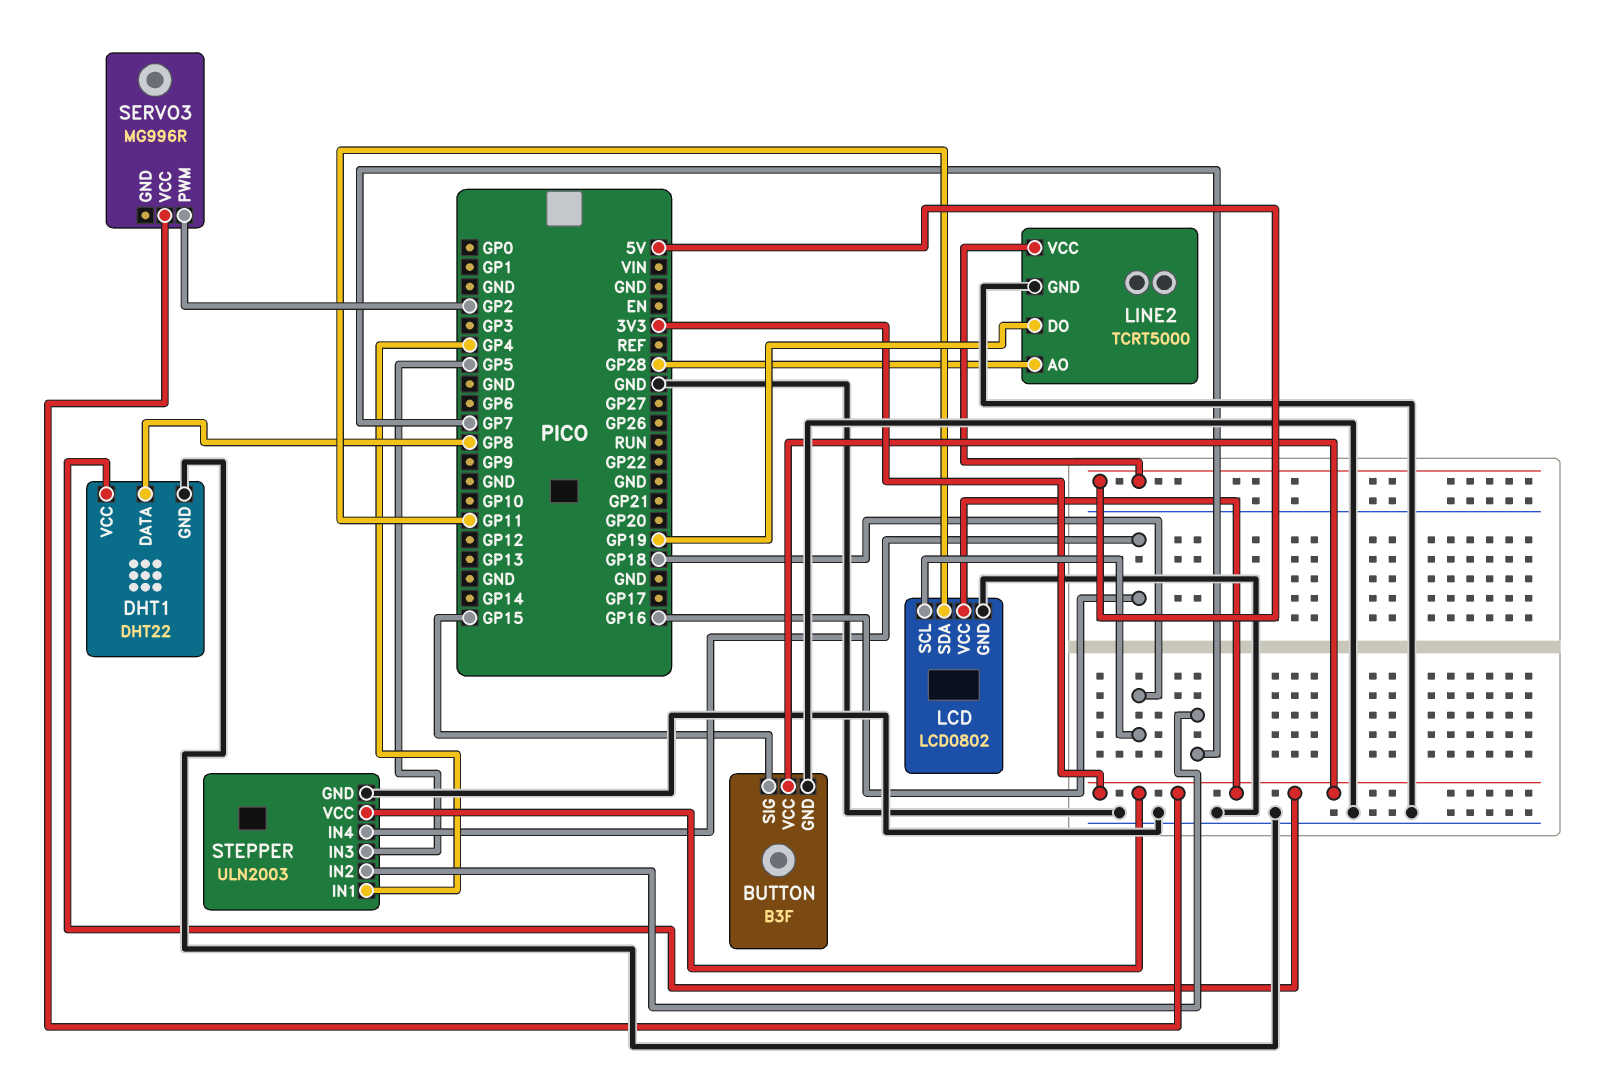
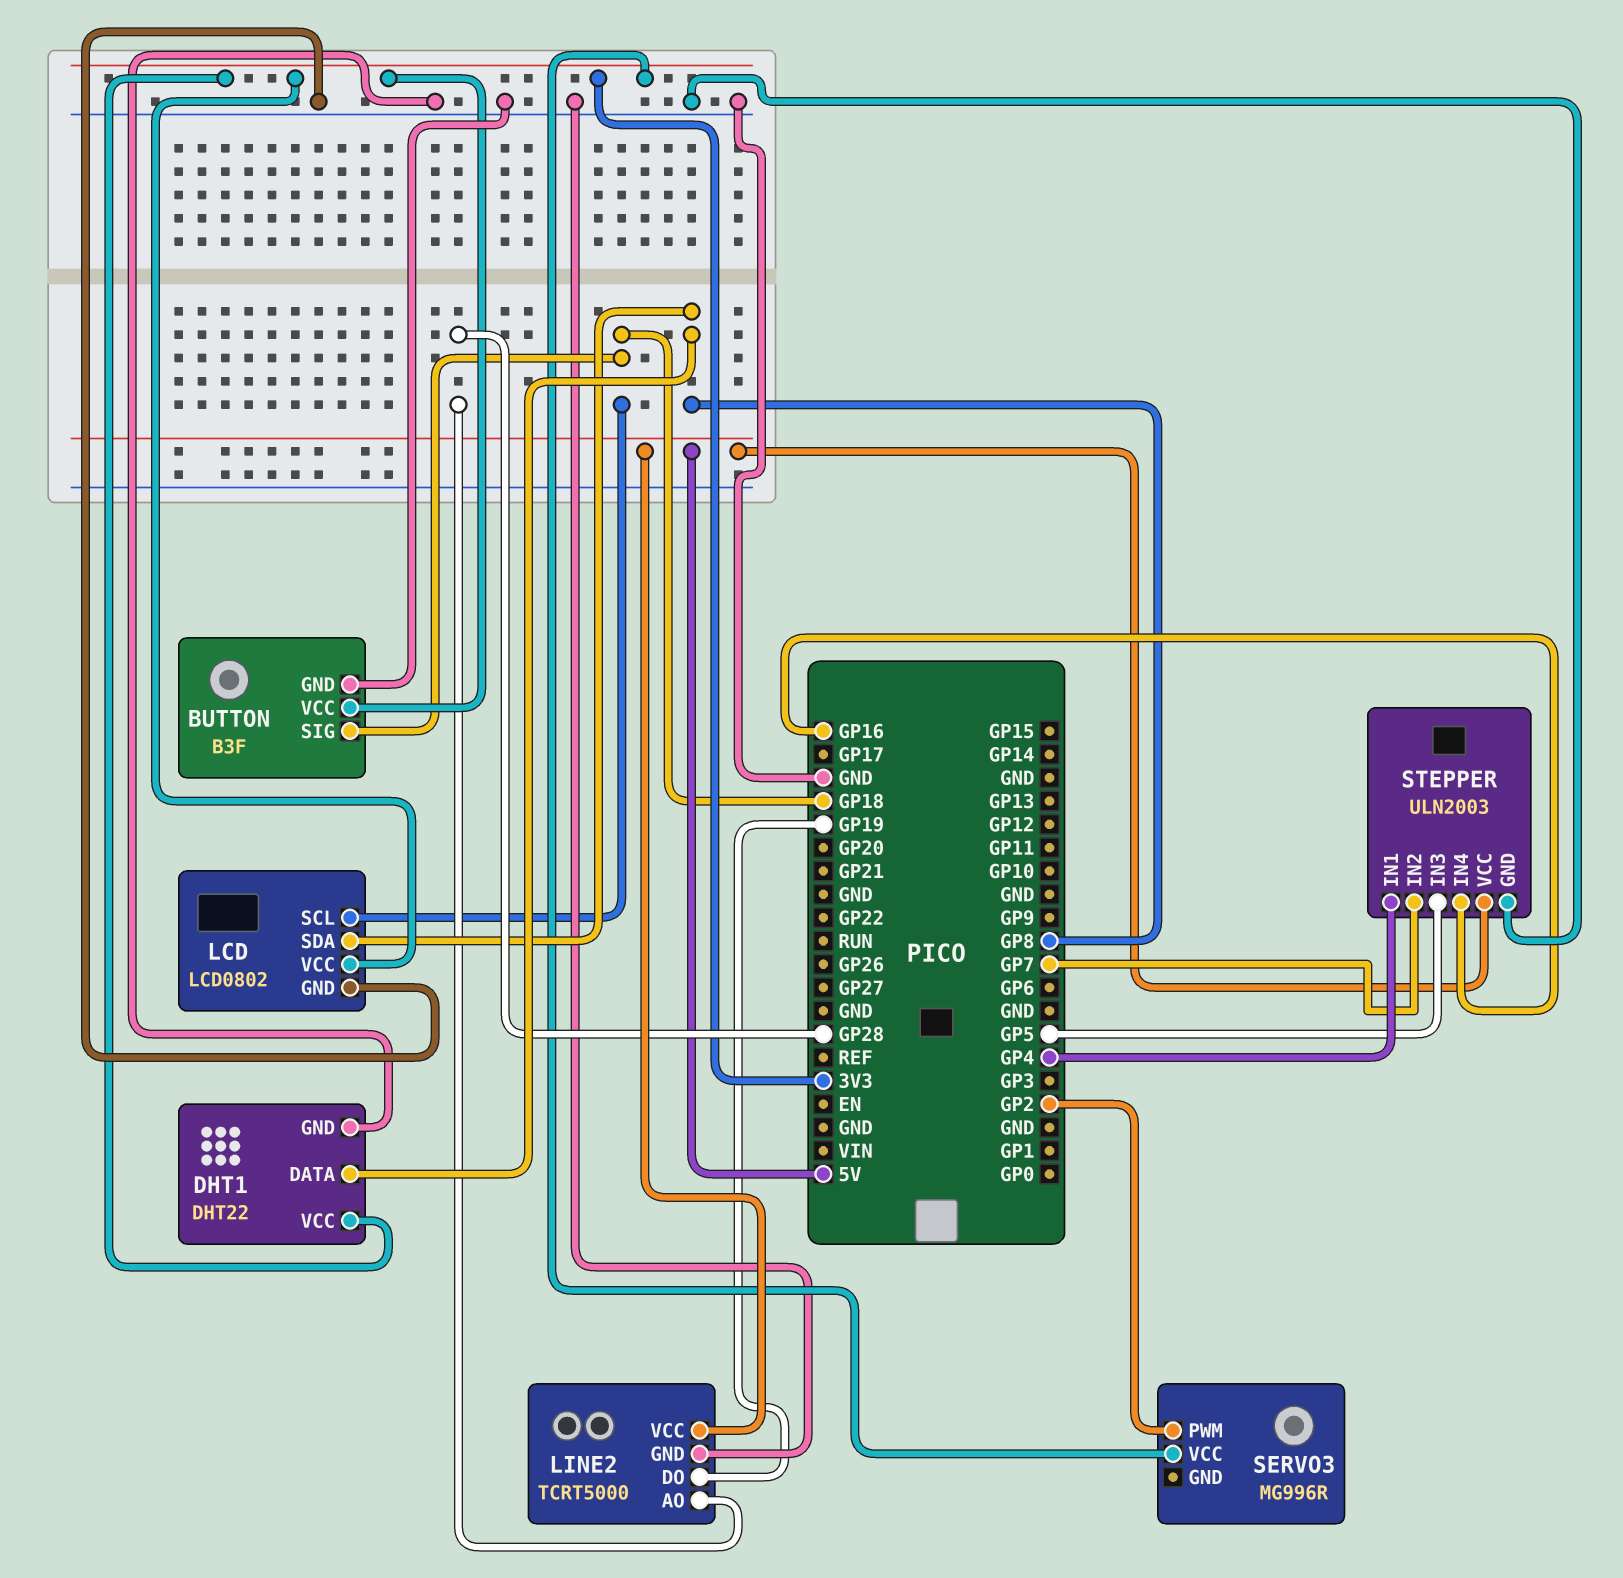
BUTTON pin SIG: GP15 -> GP18
LCD pin SDA: GP11 -> GP8
STEPPER pin VCC: 3V3 -> 5V

